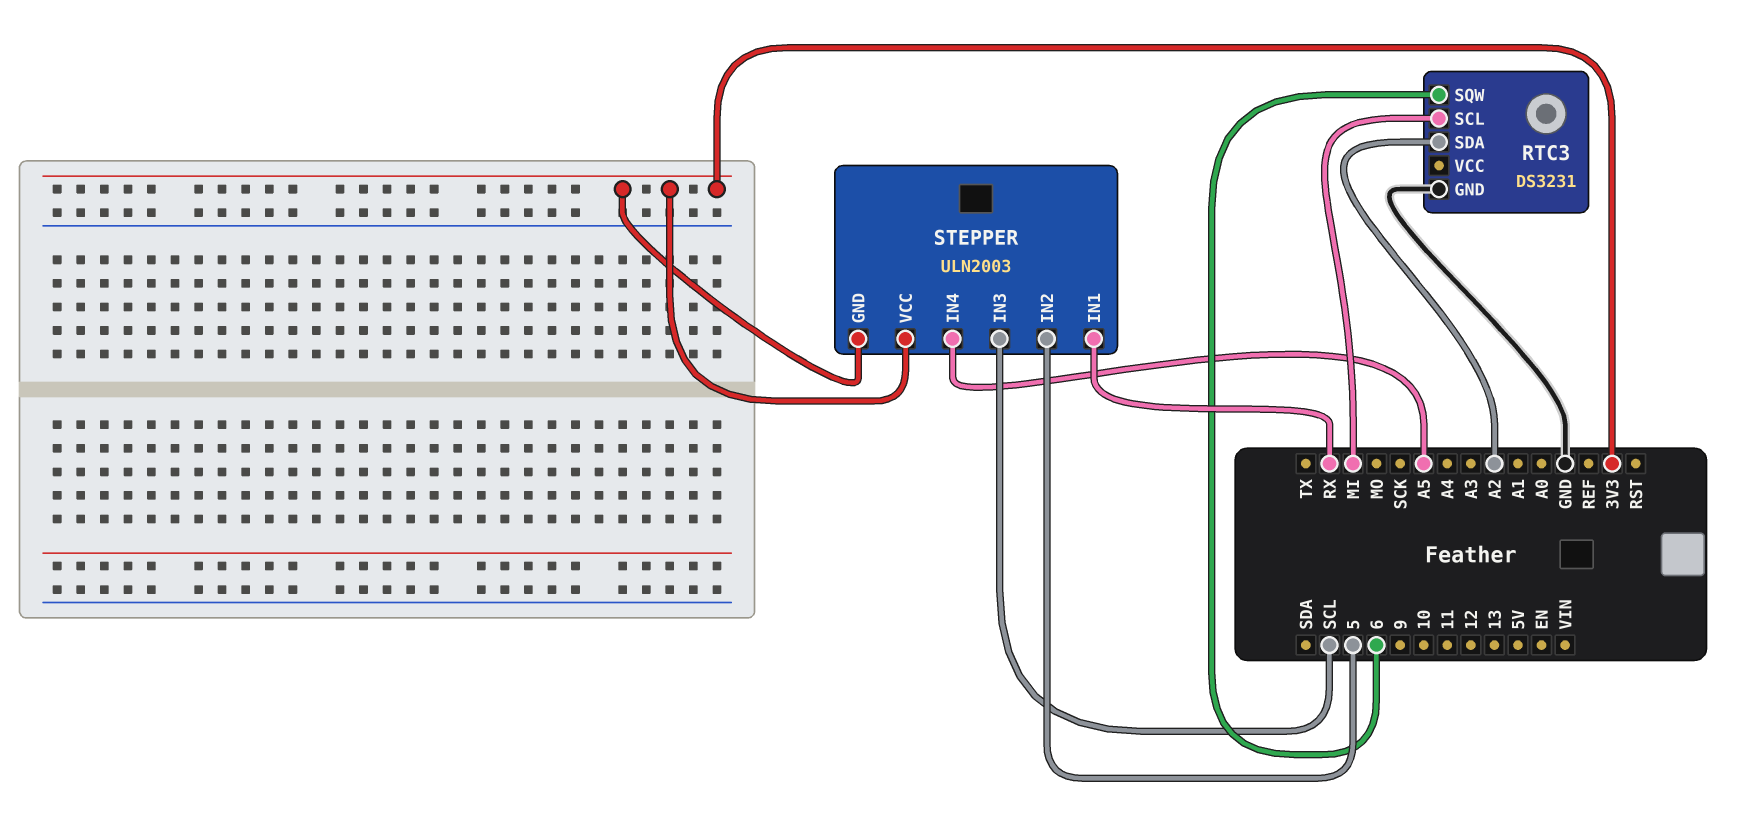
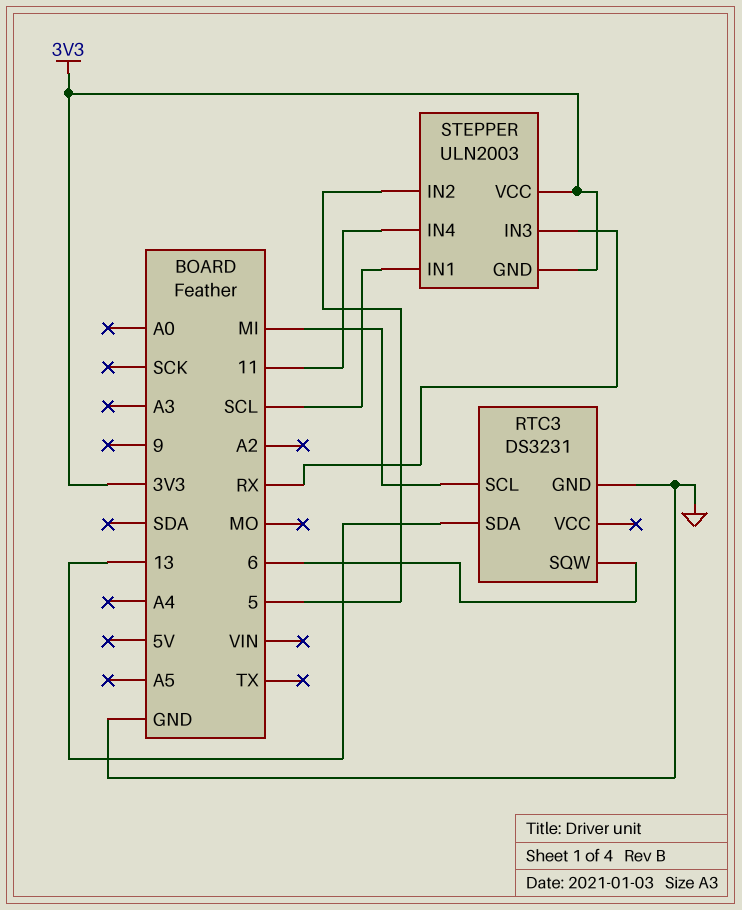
RTC3 pin SDA: A2 -> 13
STEPPER pin IN1: RX -> SCL
STEPPER pin IN3: SCL -> RX
STEPPER pin IN4: A5 -> 11

